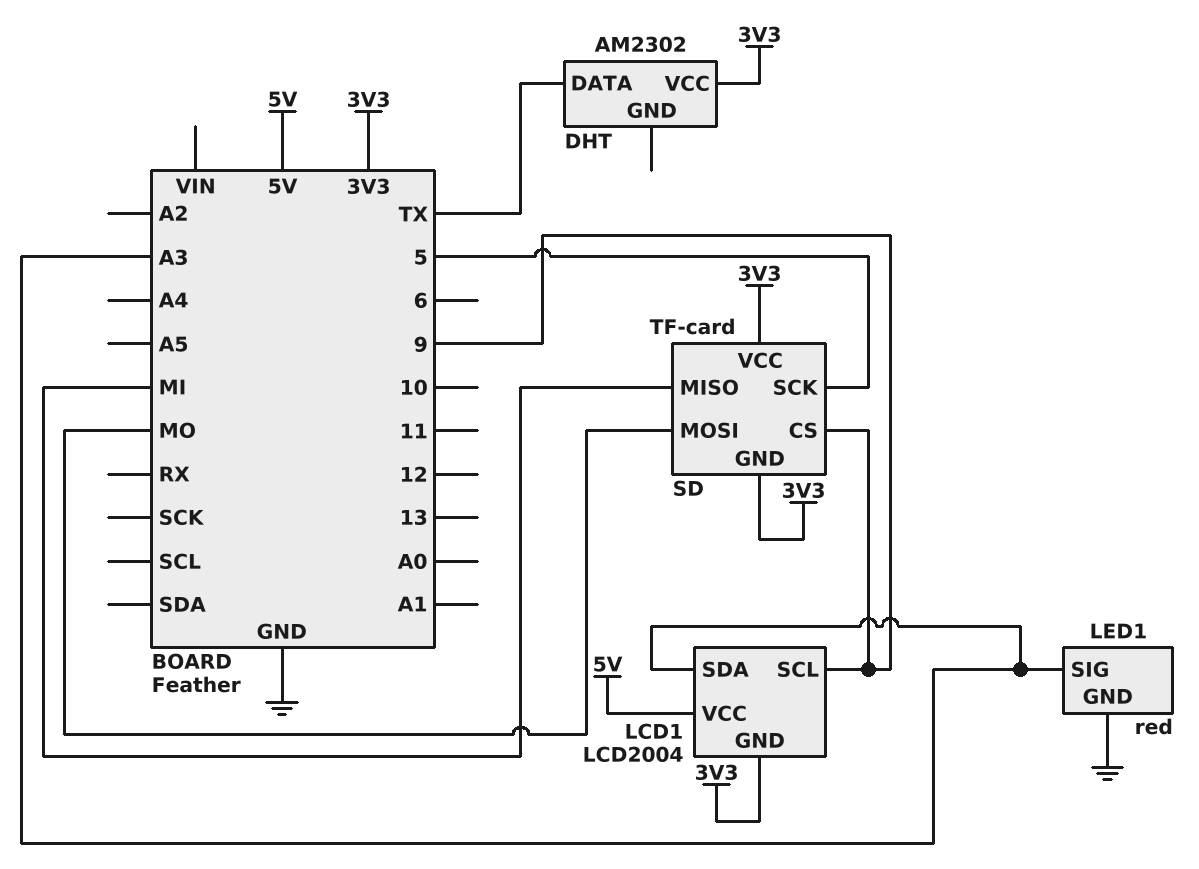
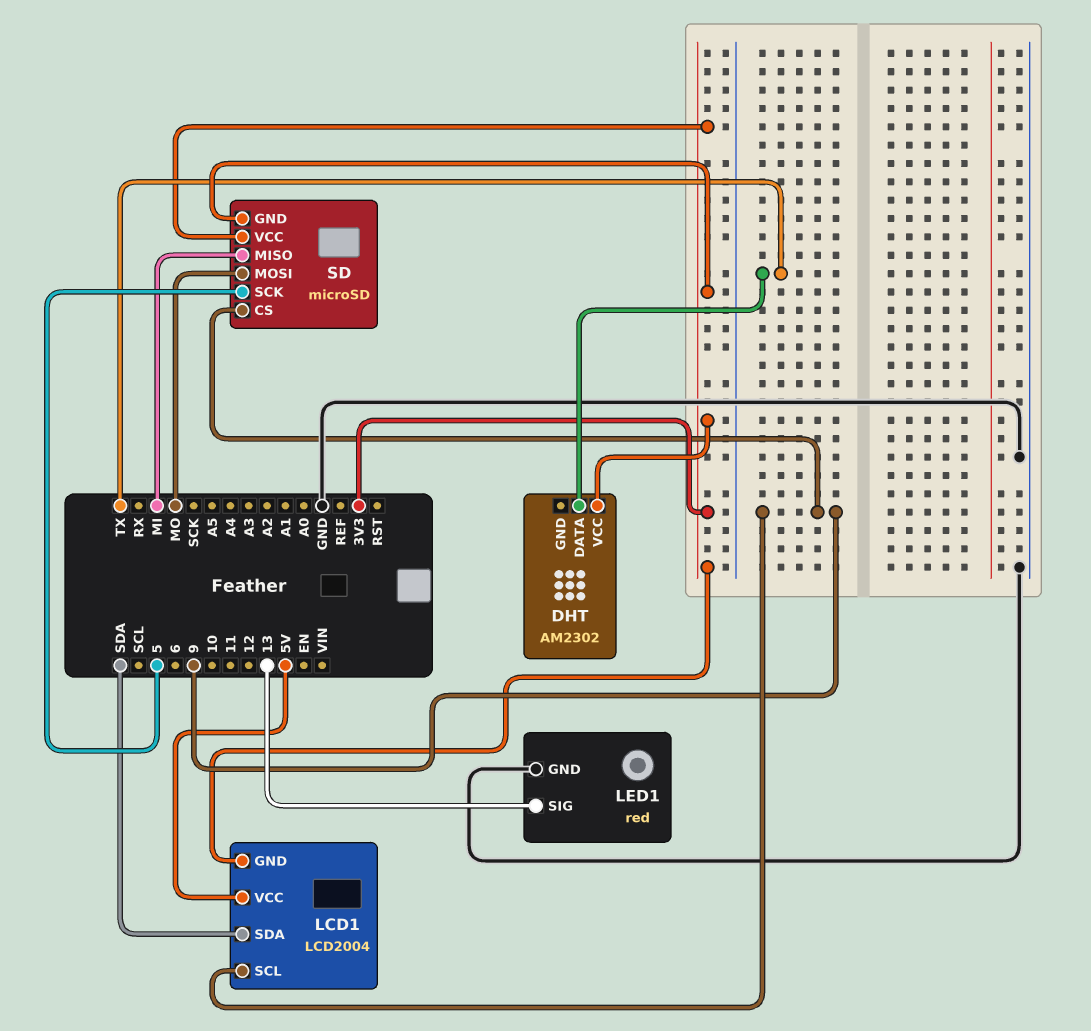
LCD1 pin SDA: A3 -> SDA
LED1 pin SIG: A3 -> 13
SD: TF-card -> microSD

